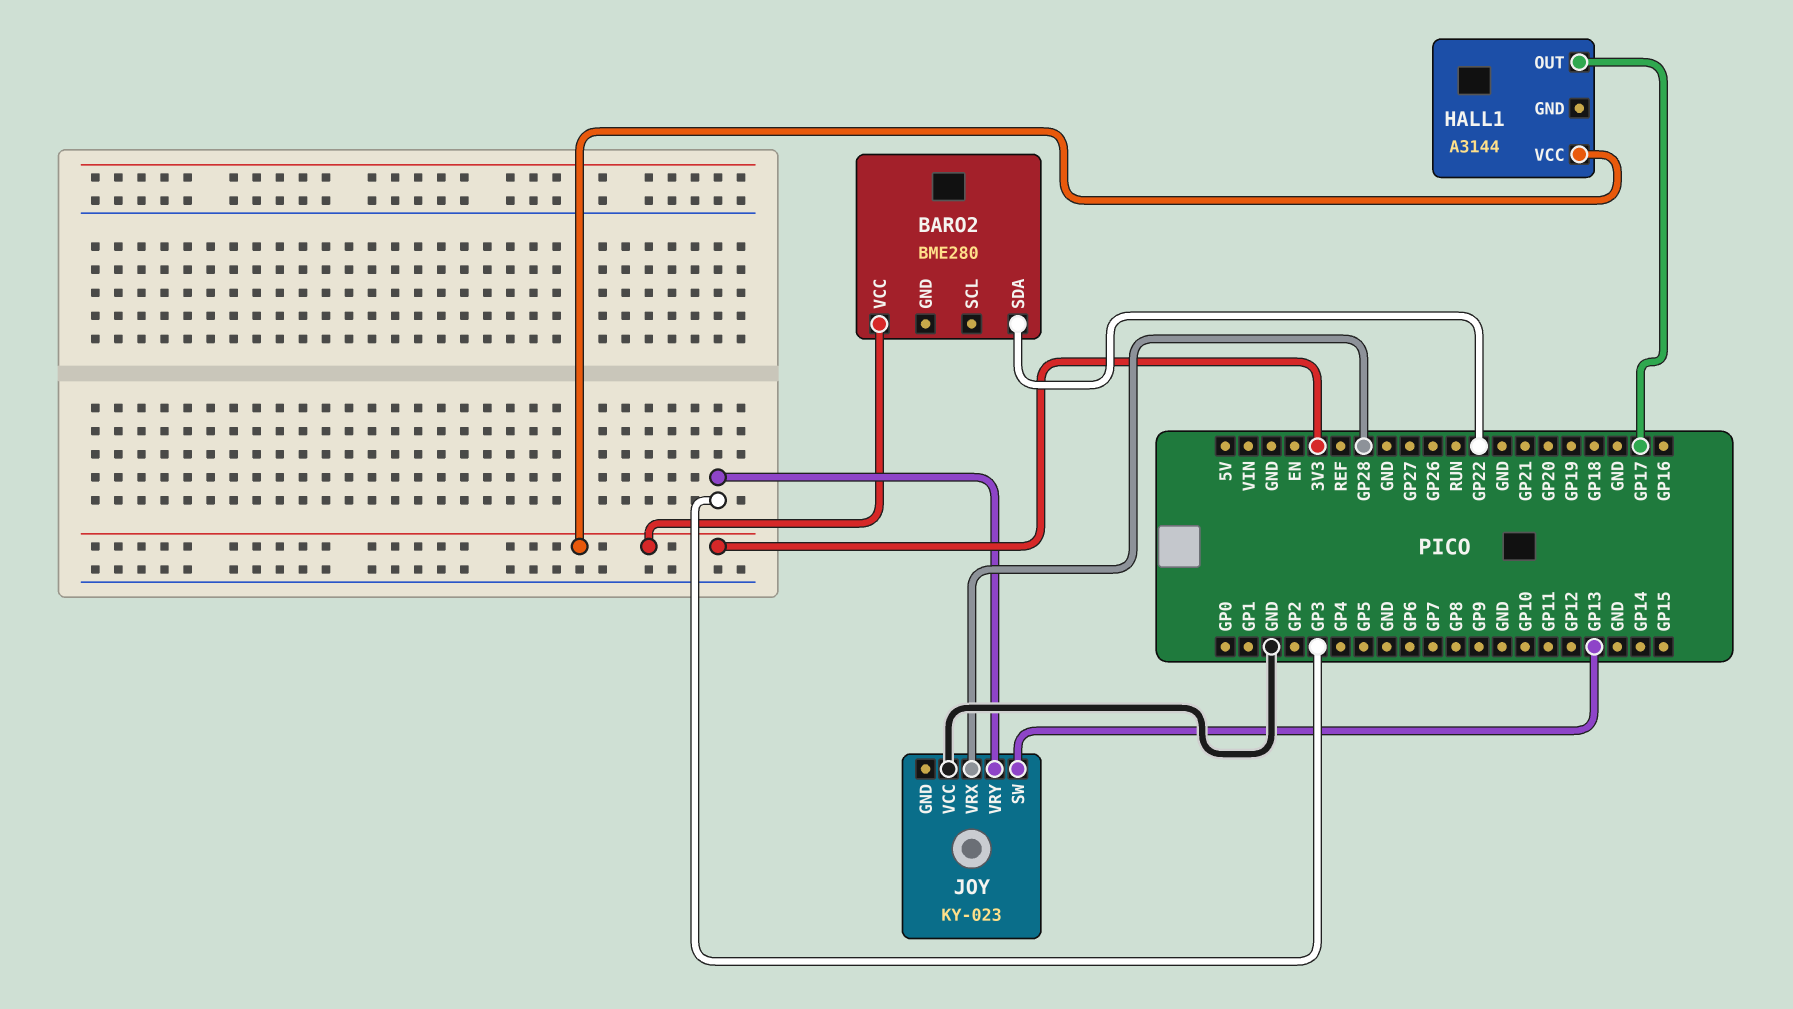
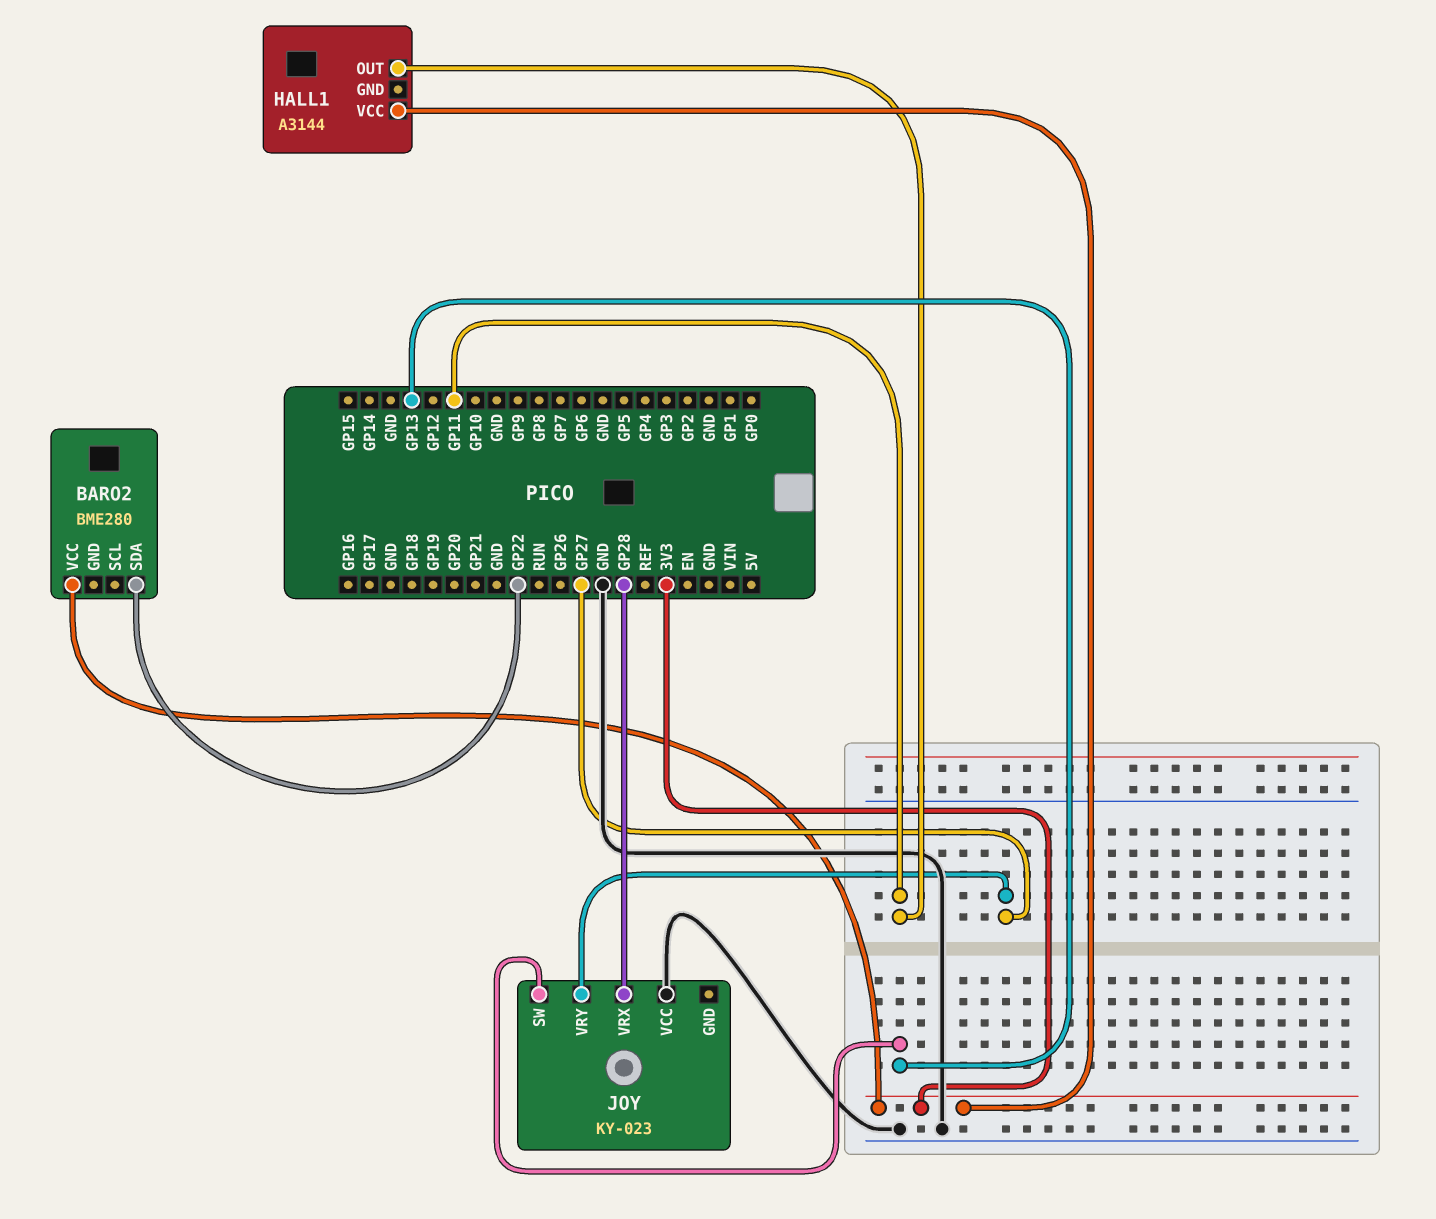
HALL1 pin OUT: GP17 -> GP11
JOY pin VRY: GP3 -> GP27

